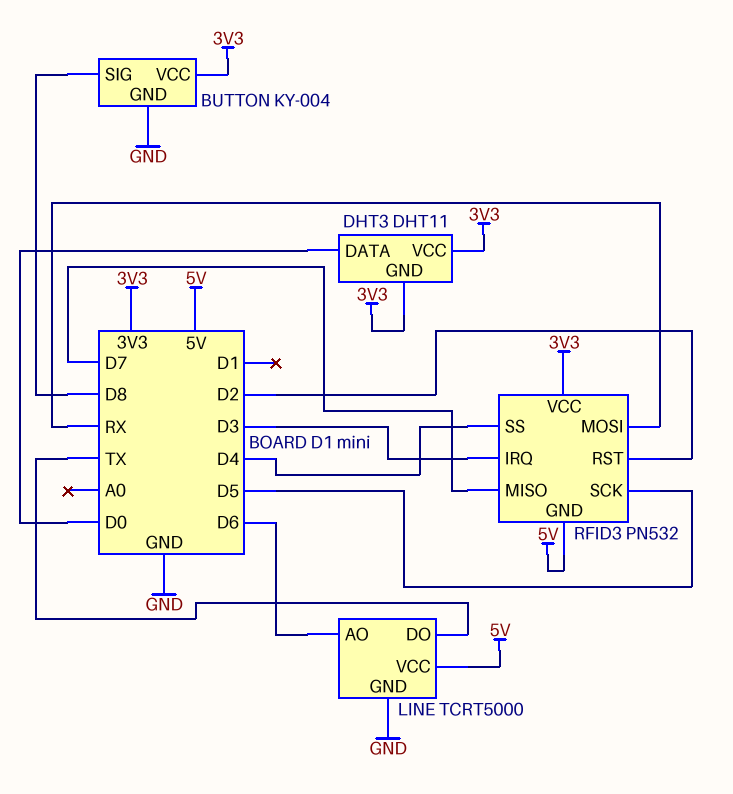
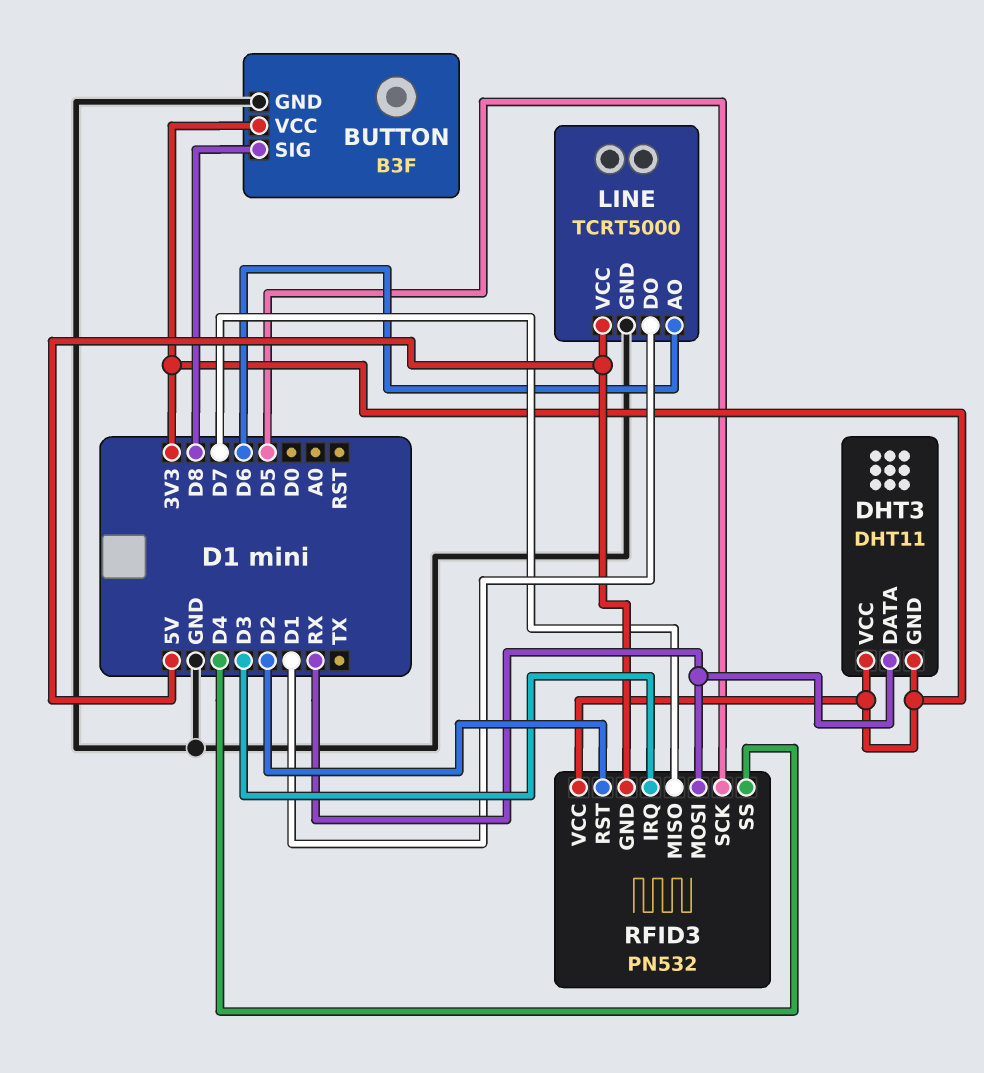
BUTTON: KY-004 -> B3F
DHT3 pin DATA: D0 -> RX
LINE pin DO: TX -> D1

